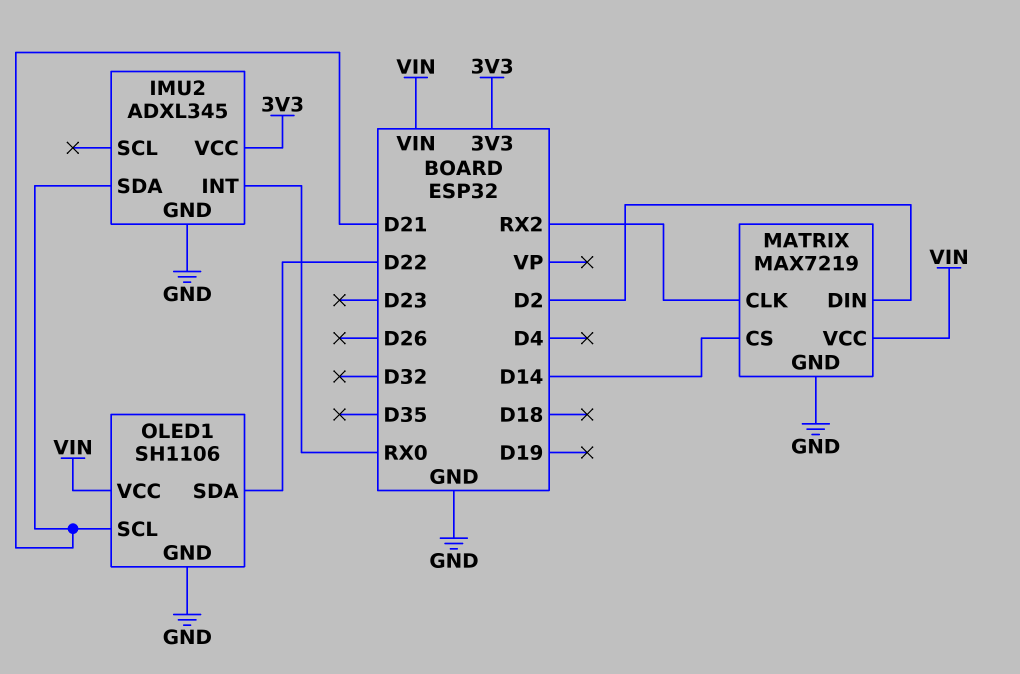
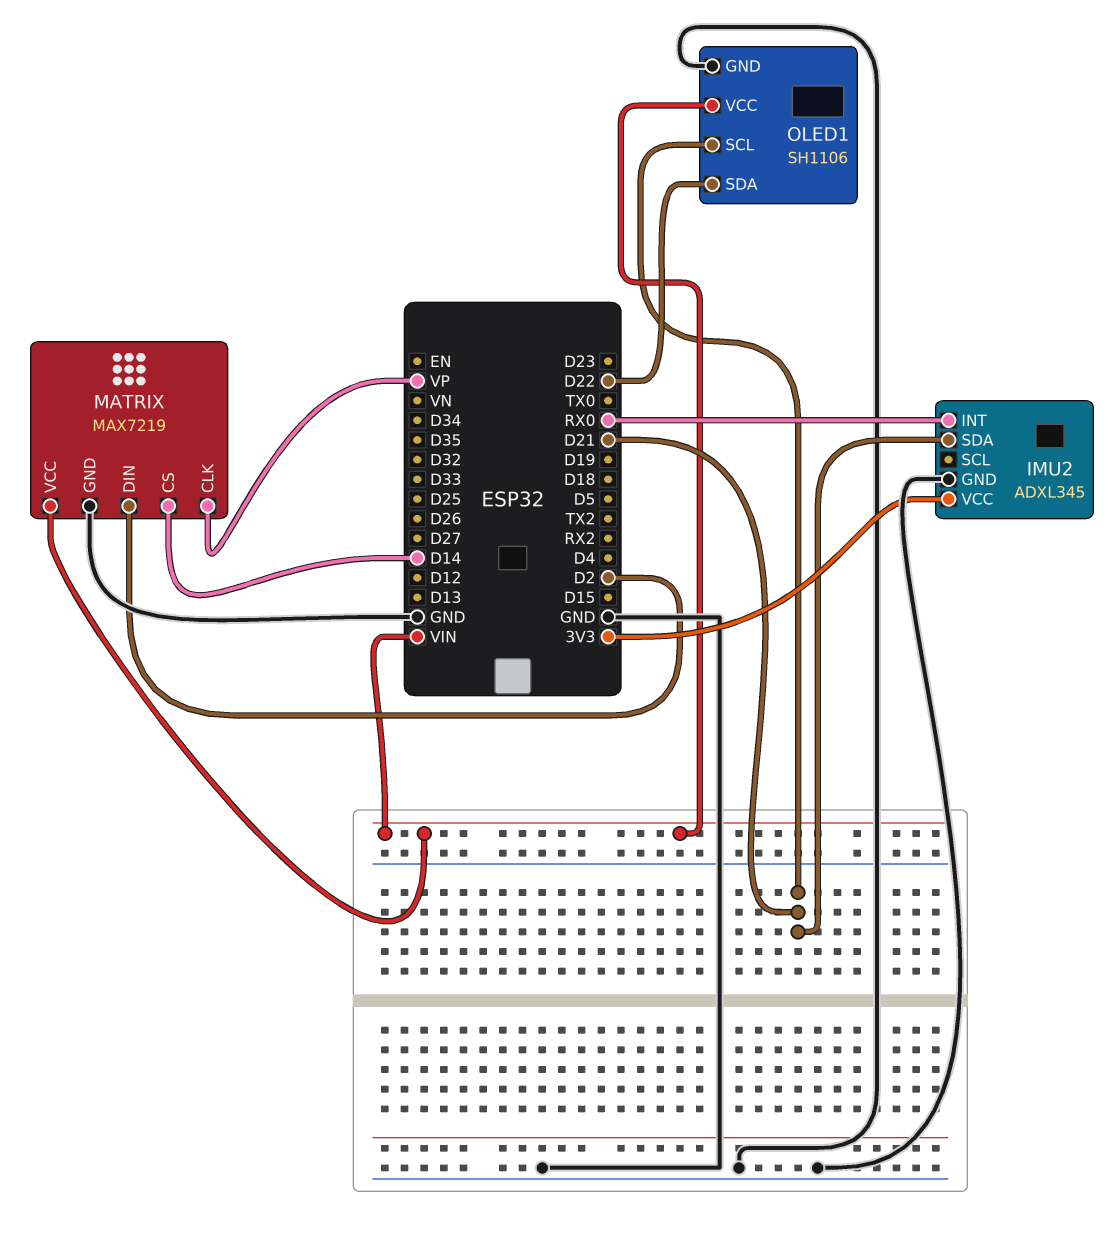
MATRIX pin CLK: RX2 -> VP

